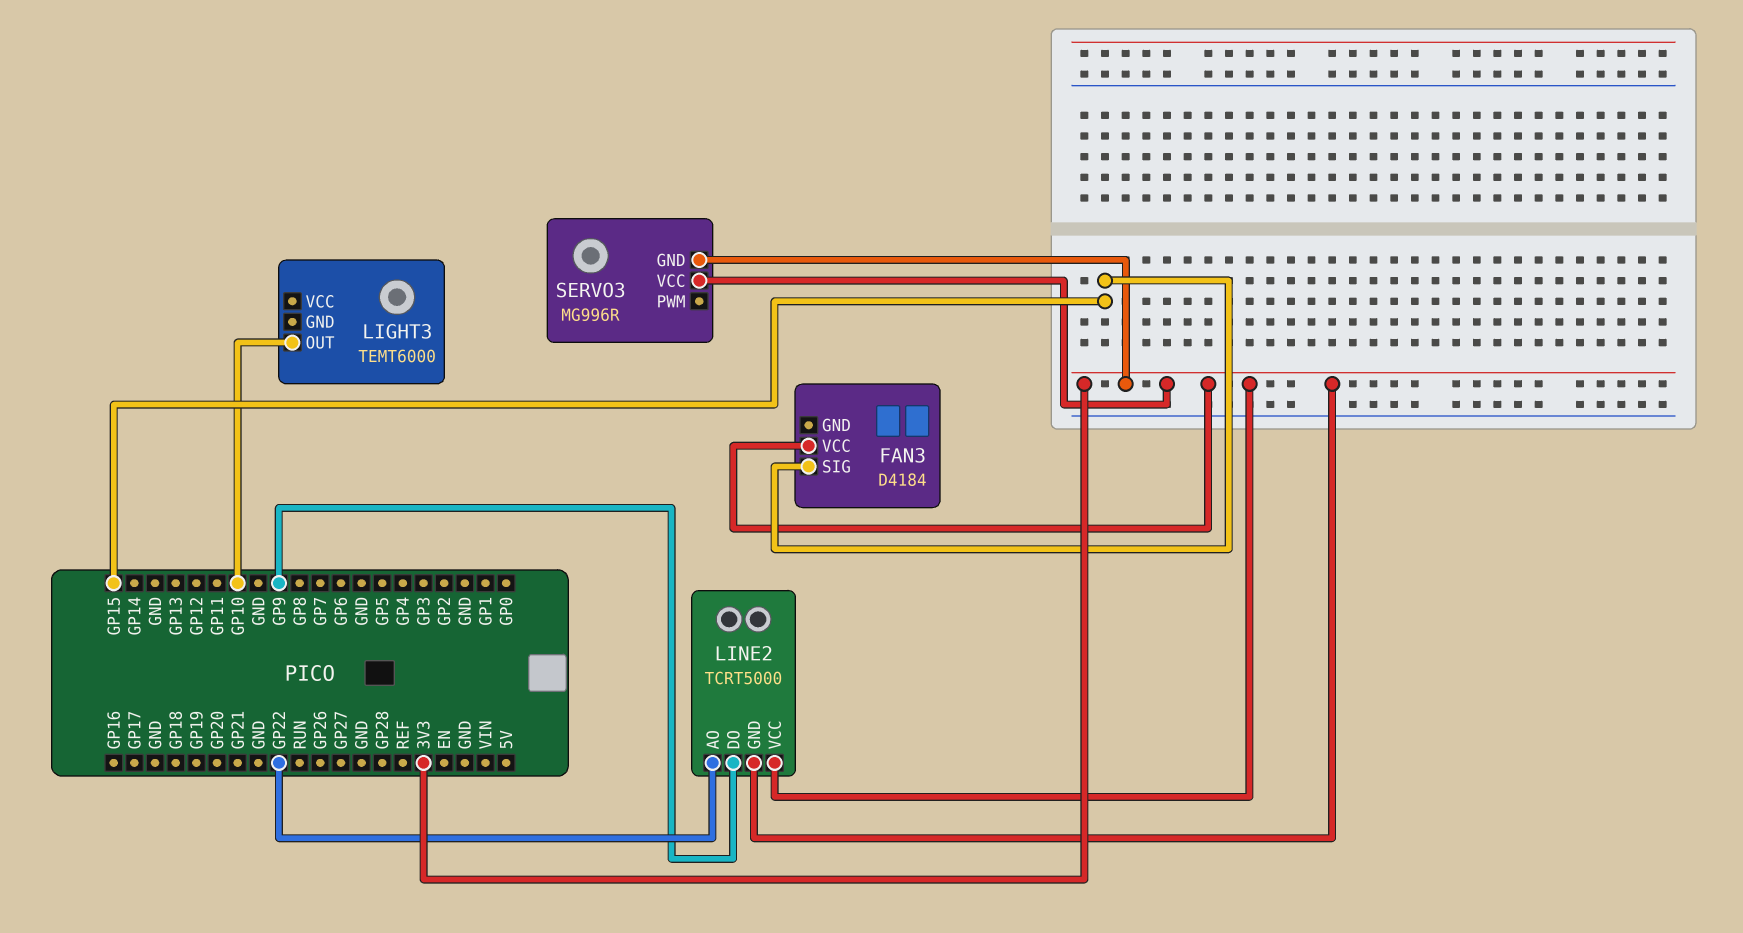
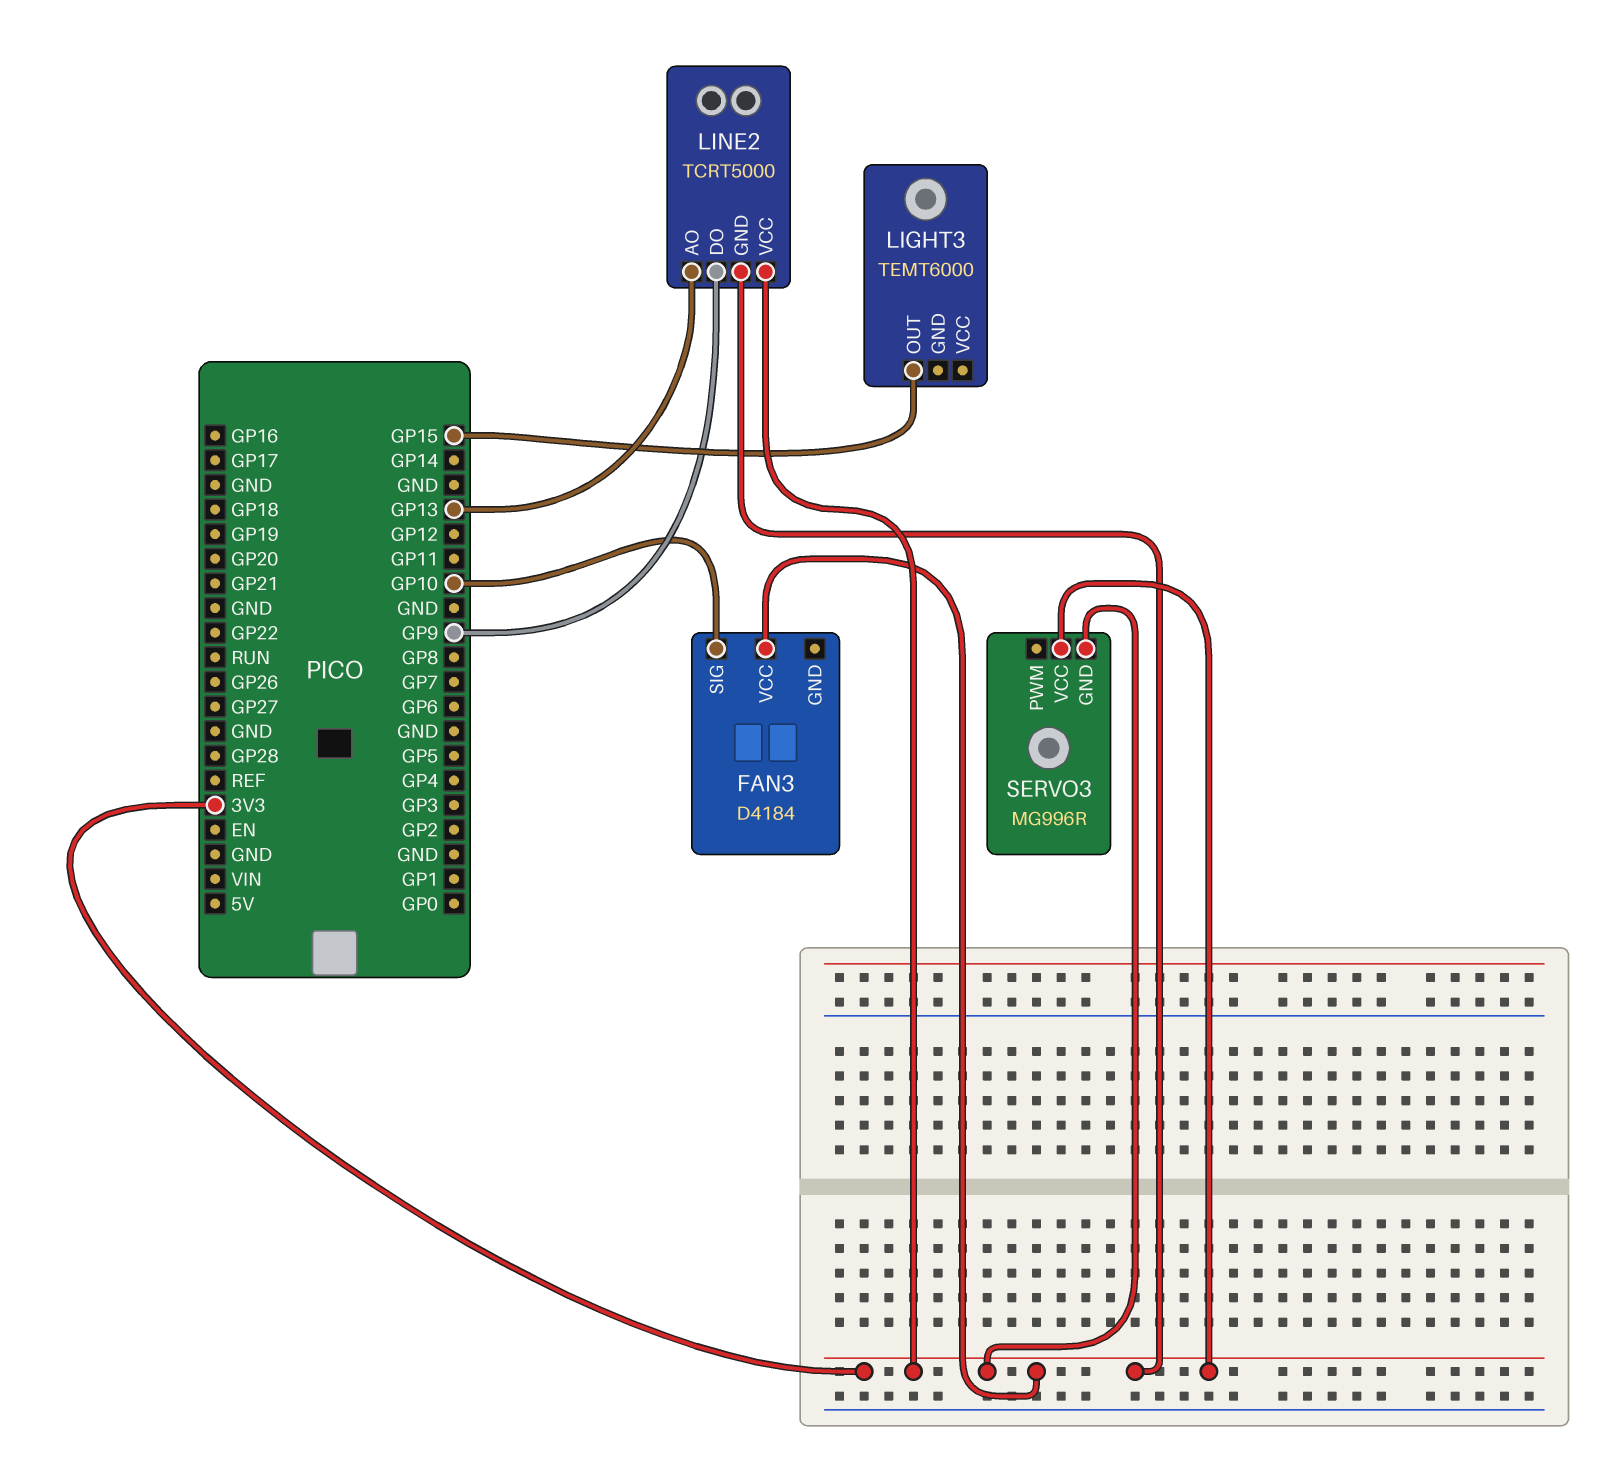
FAN3 pin SIG: GP15 -> GP10
LIGHT3 pin OUT: GP10 -> GP15
LINE2 pin AO: GP22 -> GP13

